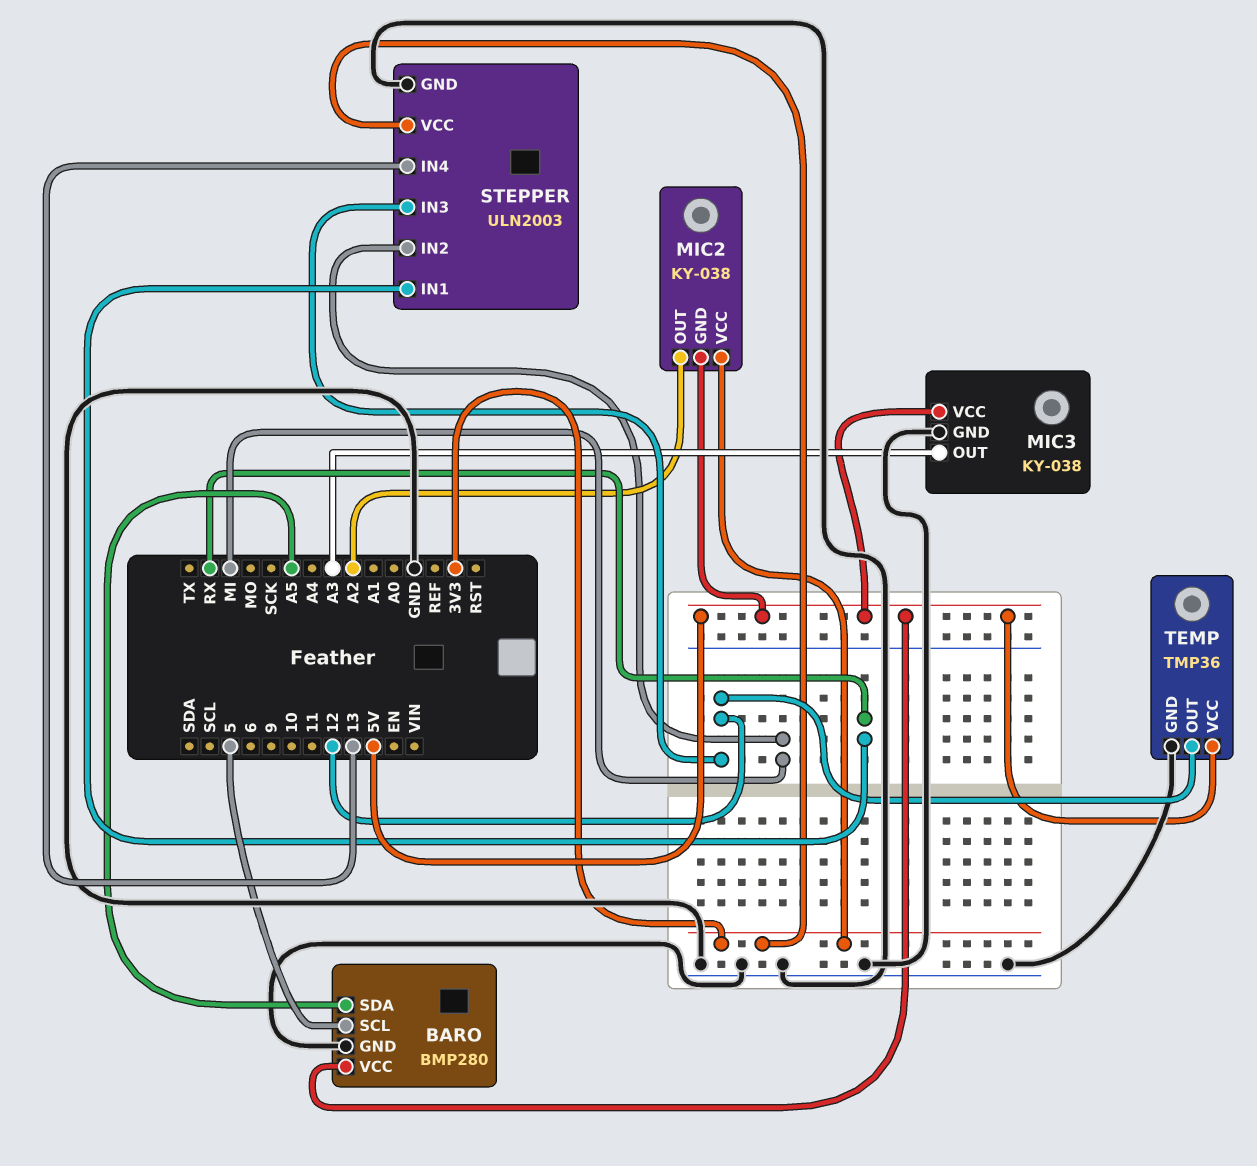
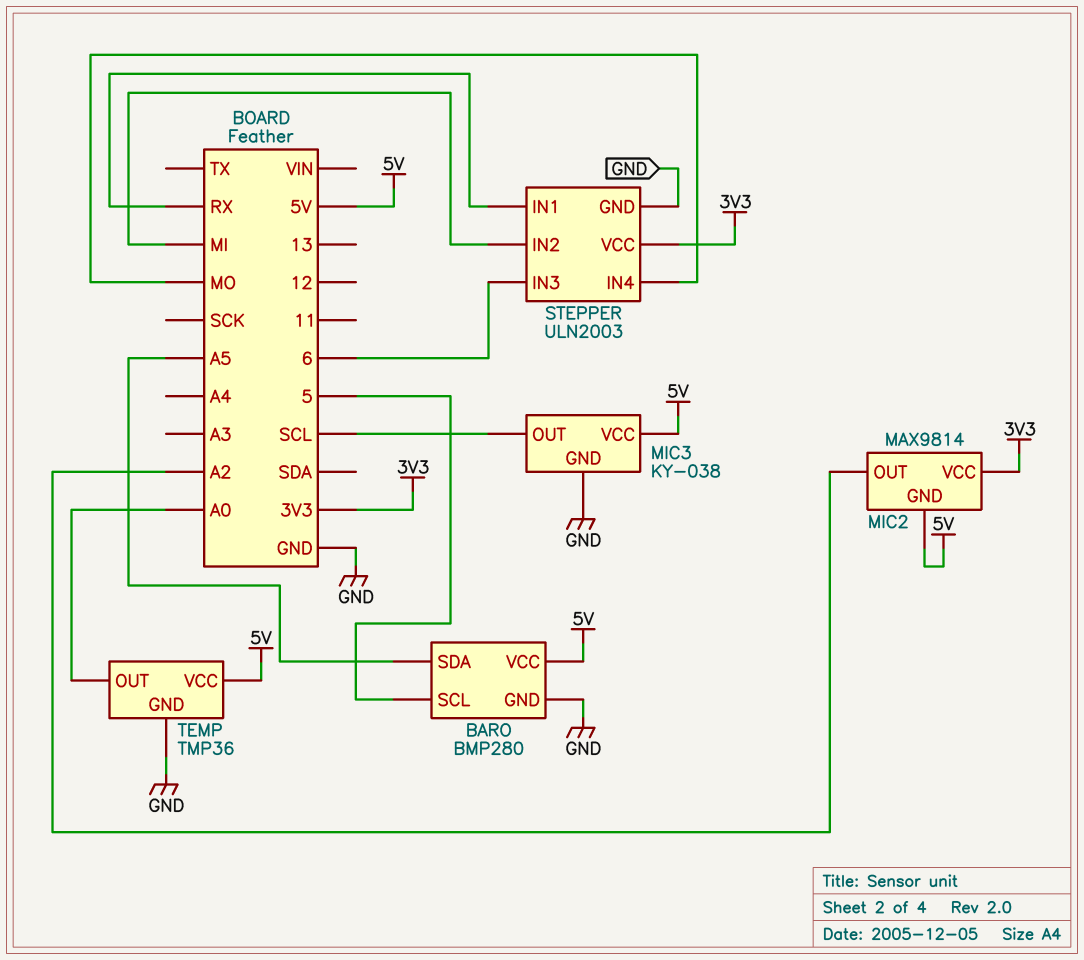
MIC2: KY-038 -> MAX9814
MIC3 pin OUT: A3 -> SCL
STEPPER pin IN3: 12 -> 6
STEPPER pin IN4: 13 -> MO
TEMP pin OUT: 12 -> A0

